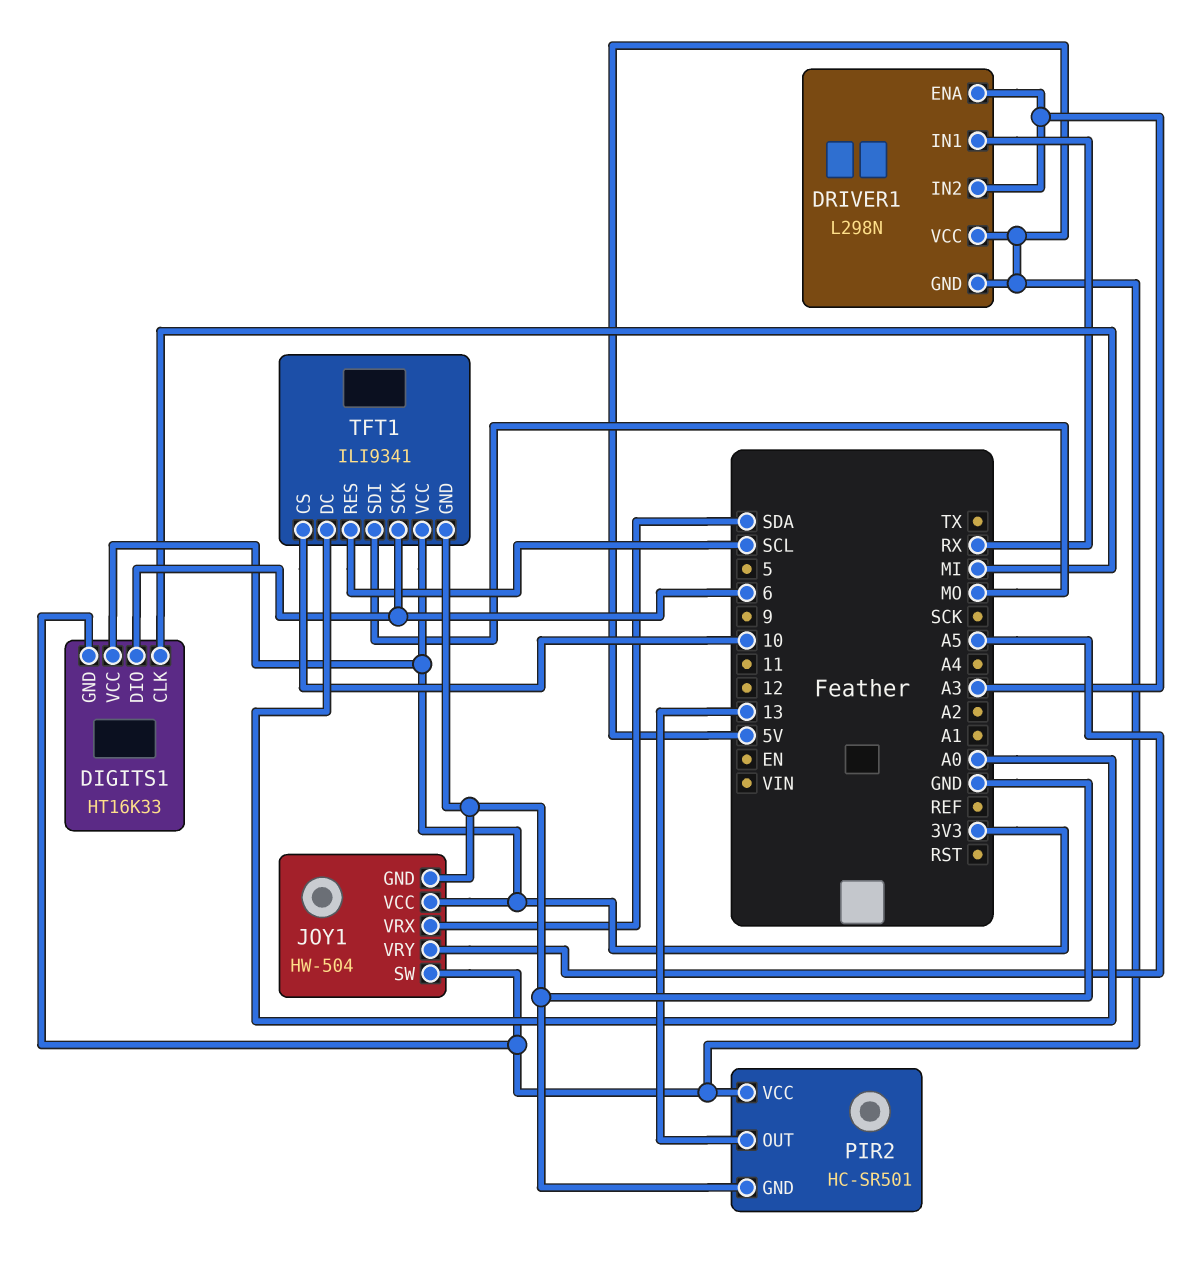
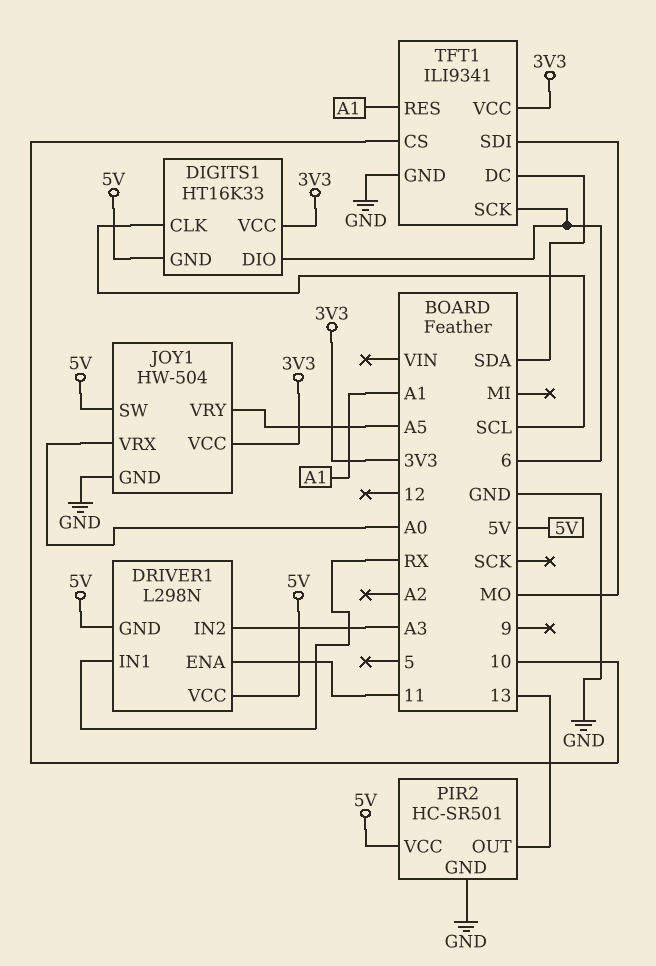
DIGITS1 pin CLK: MI -> SCL
DRIVER1 pin ENA: A3 -> 11
JOY1 pin VRX: SDA -> A0
TFT1 pin DC: A0 -> SDA
TFT1 pin RES: SCL -> A1

